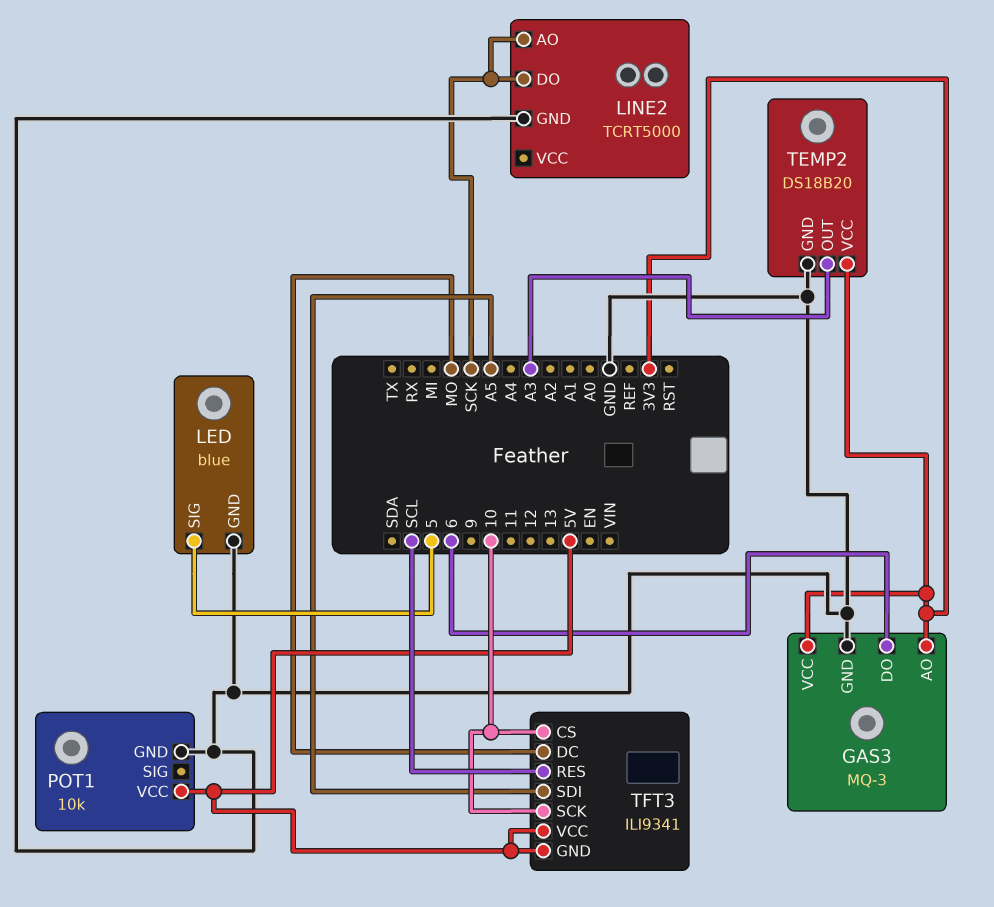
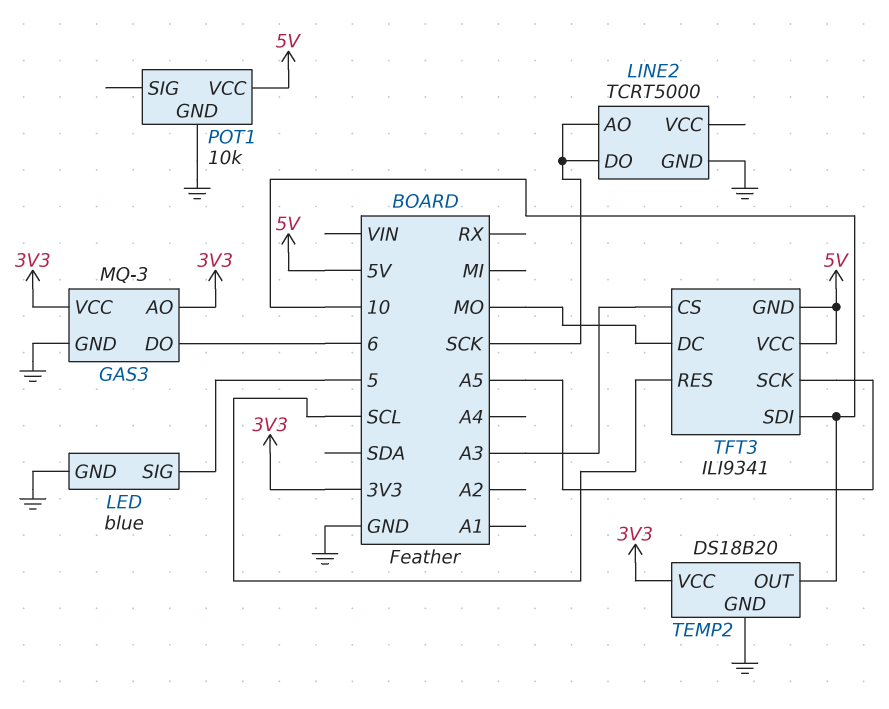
TEMP2 pin OUT: A3 -> 10
TFT3 pin CS: 10 -> A3
TFT3 pin SCK: 10 -> A5
TFT3 pin SDI: A5 -> 10

